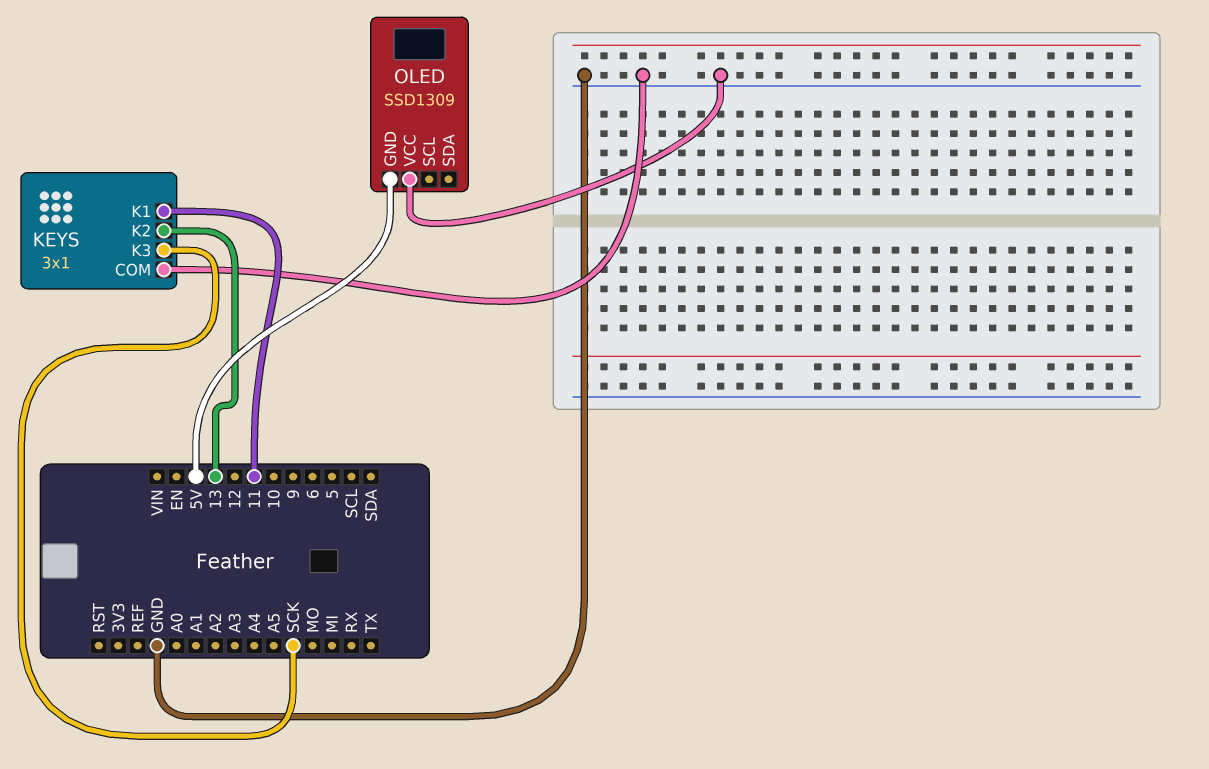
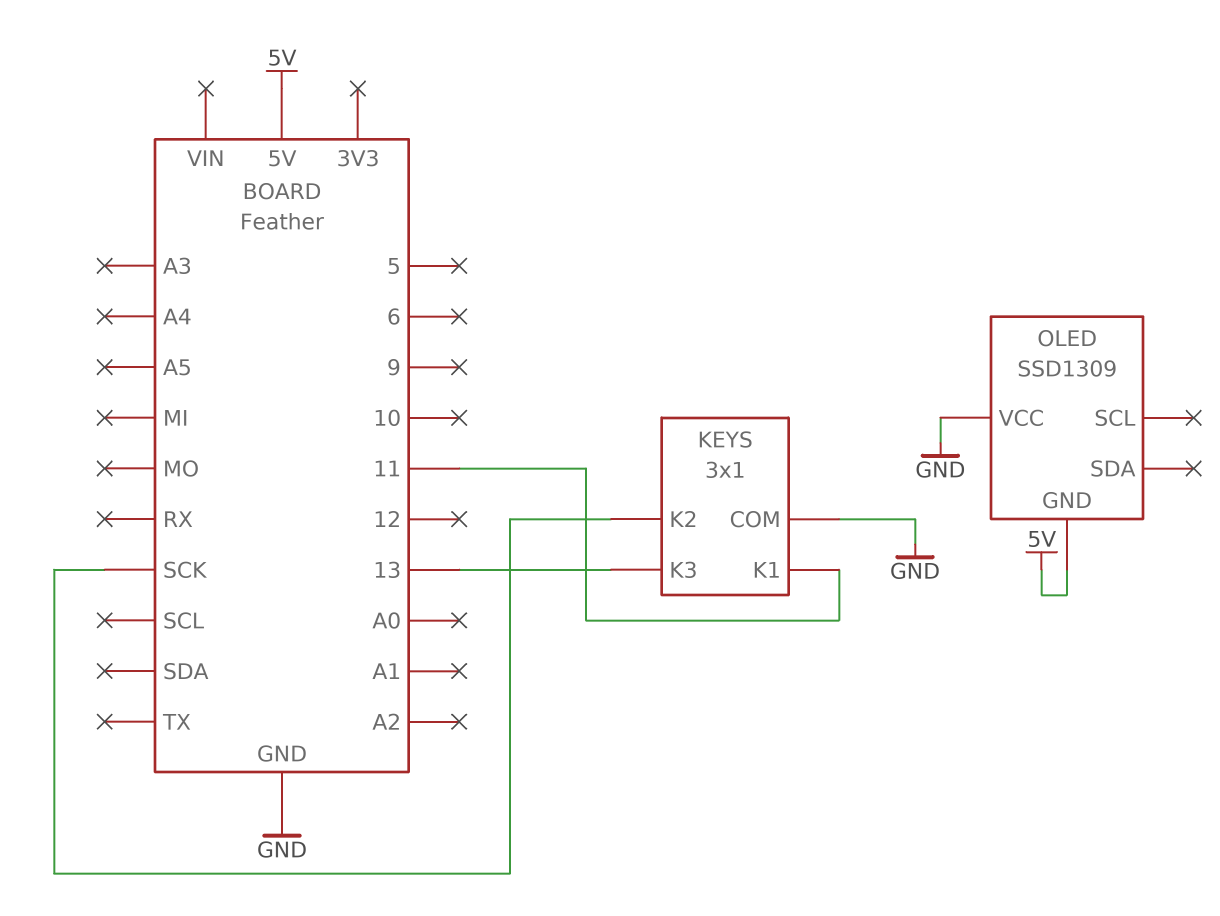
KEYS pin K2: 13 -> SCK
KEYS pin K3: SCK -> 13

